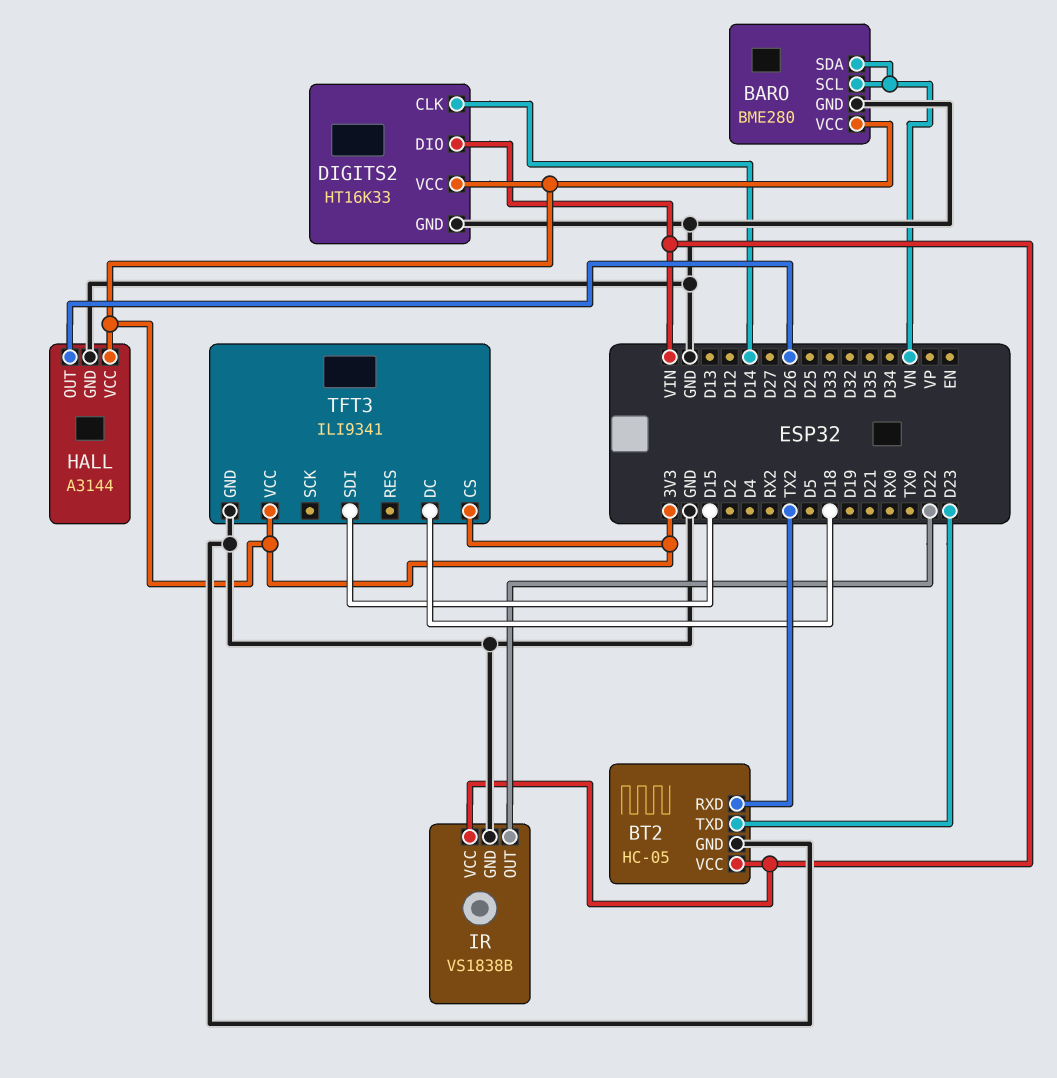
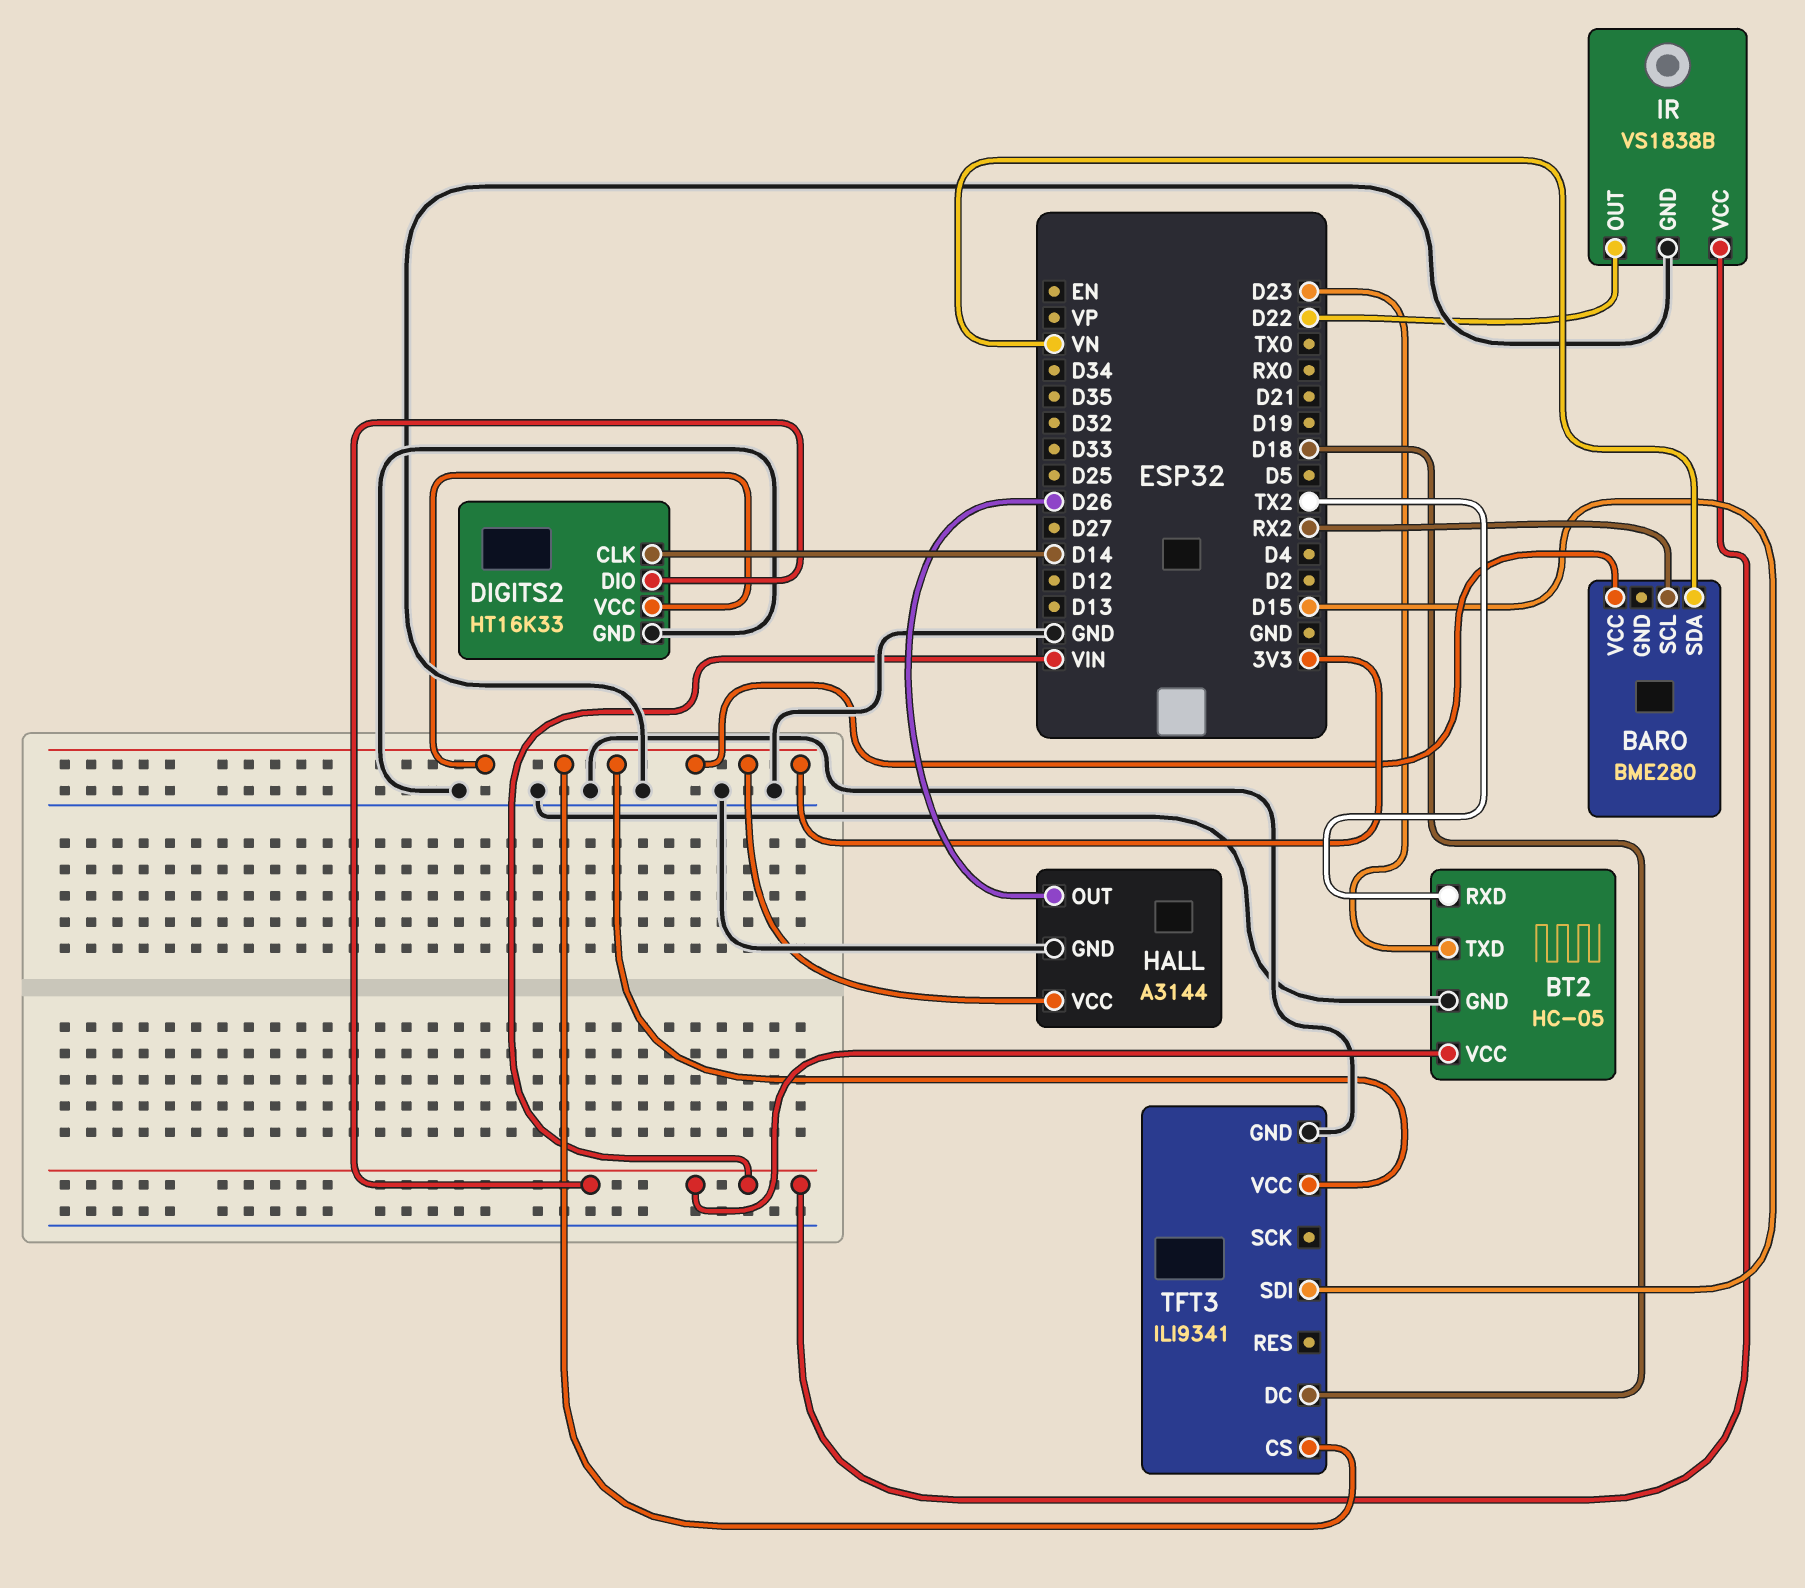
BARO pin GND: GND -> none
BARO pin SCL: VN -> RX2

